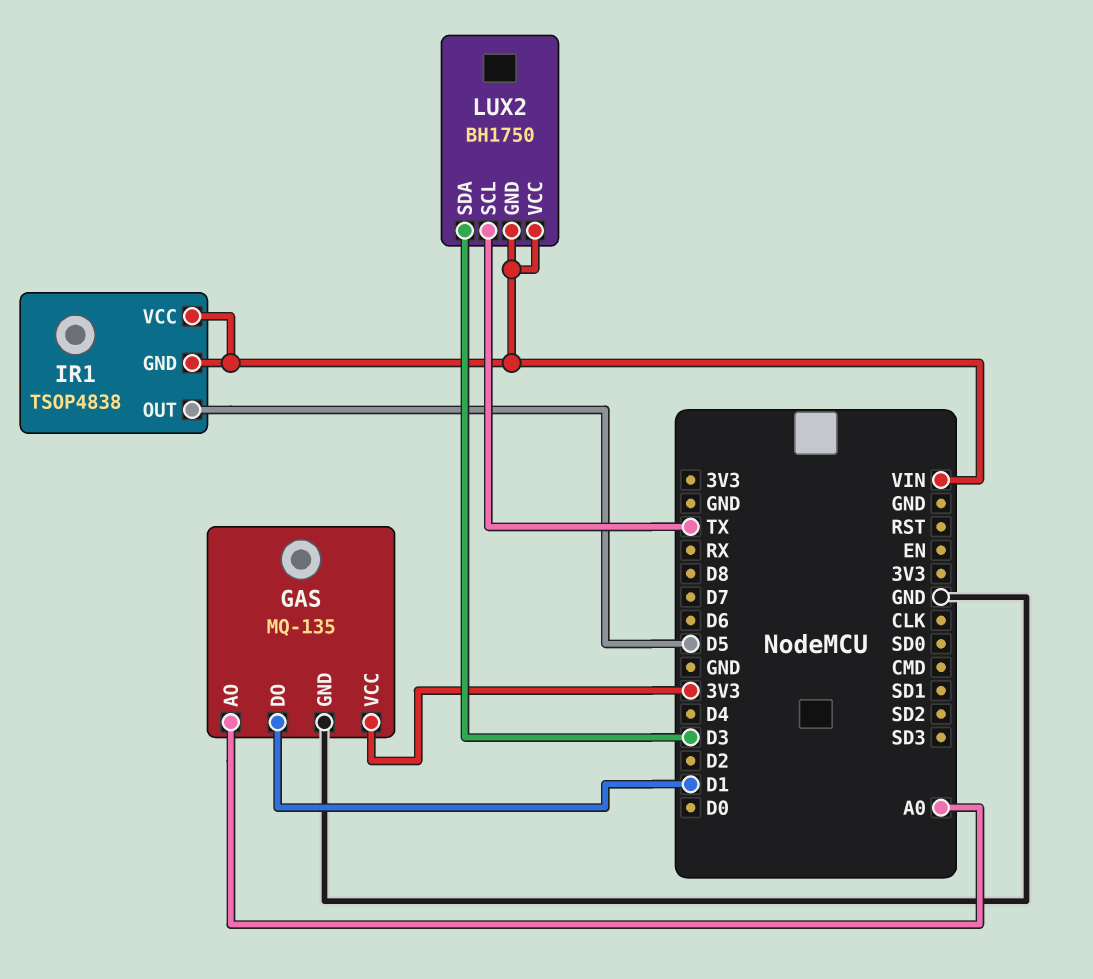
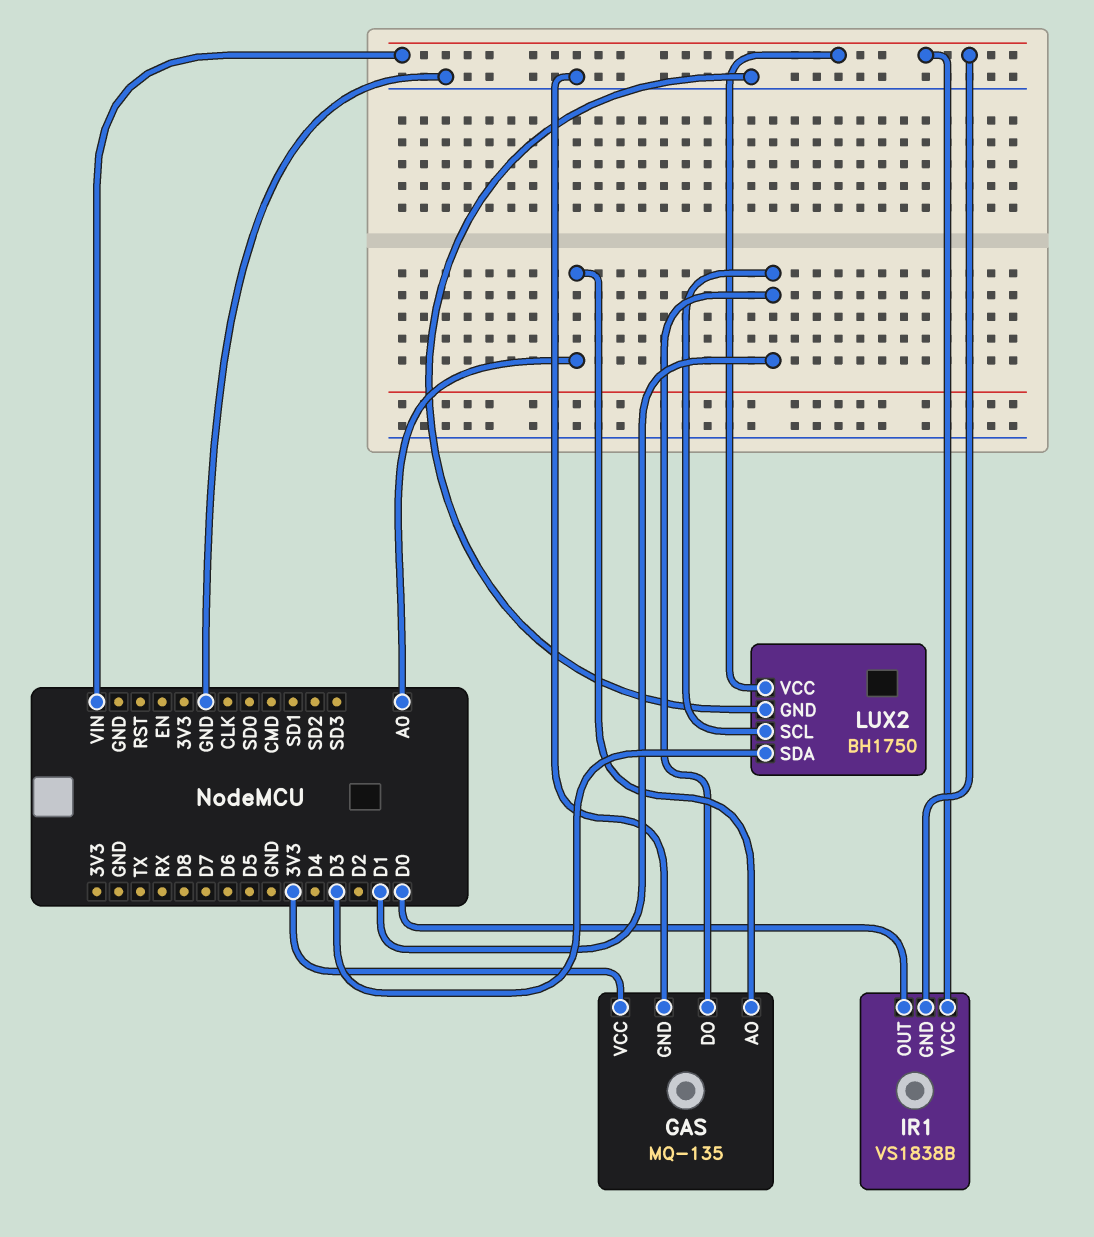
IR1: TSOP4838 -> VS1838B
IR1 pin OUT: D5 -> D0
LUX2 pin GND: VIN -> GND
LUX2 pin SCL: TX -> D1

